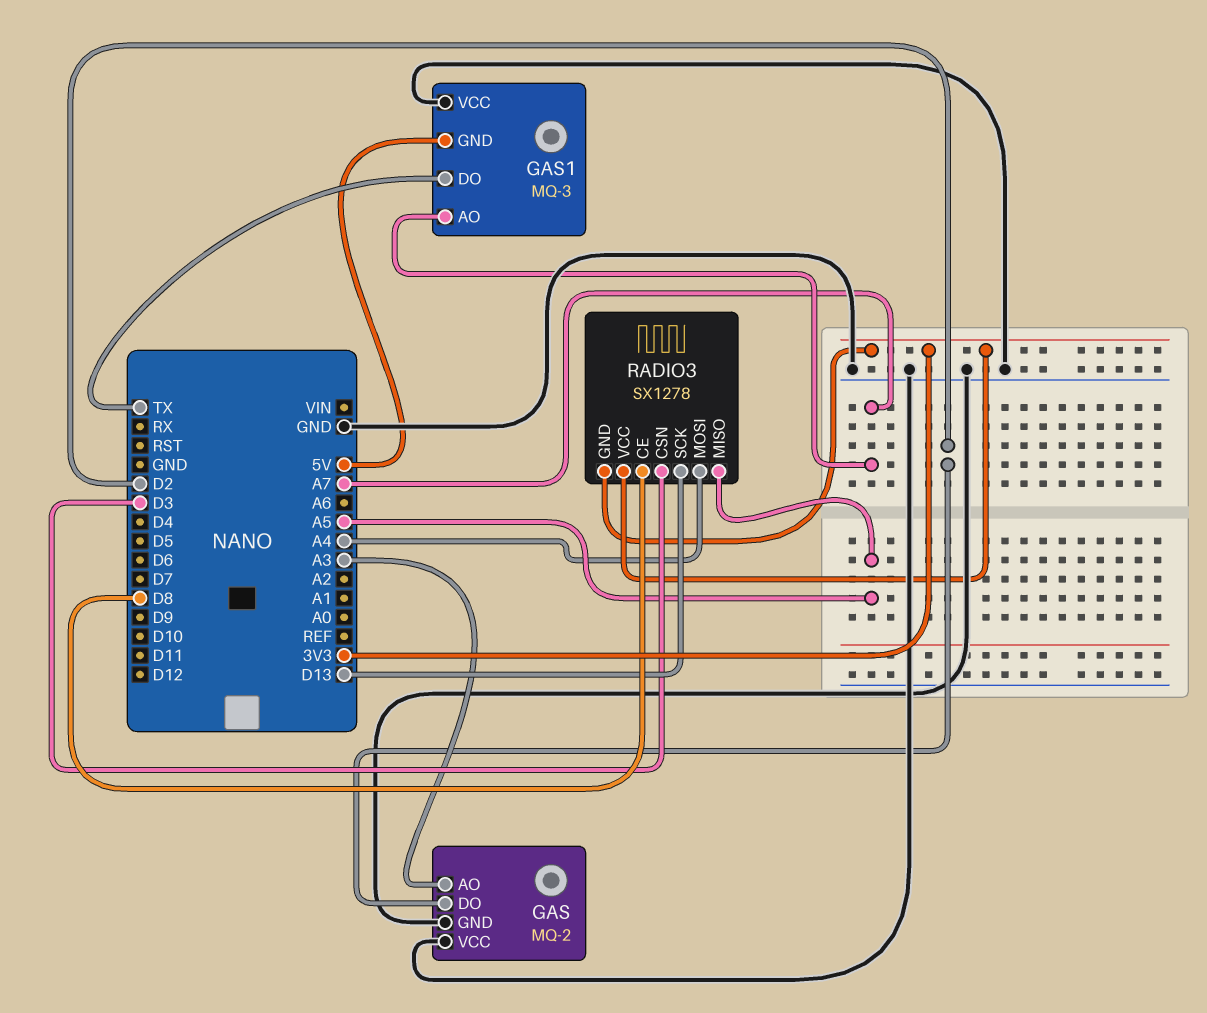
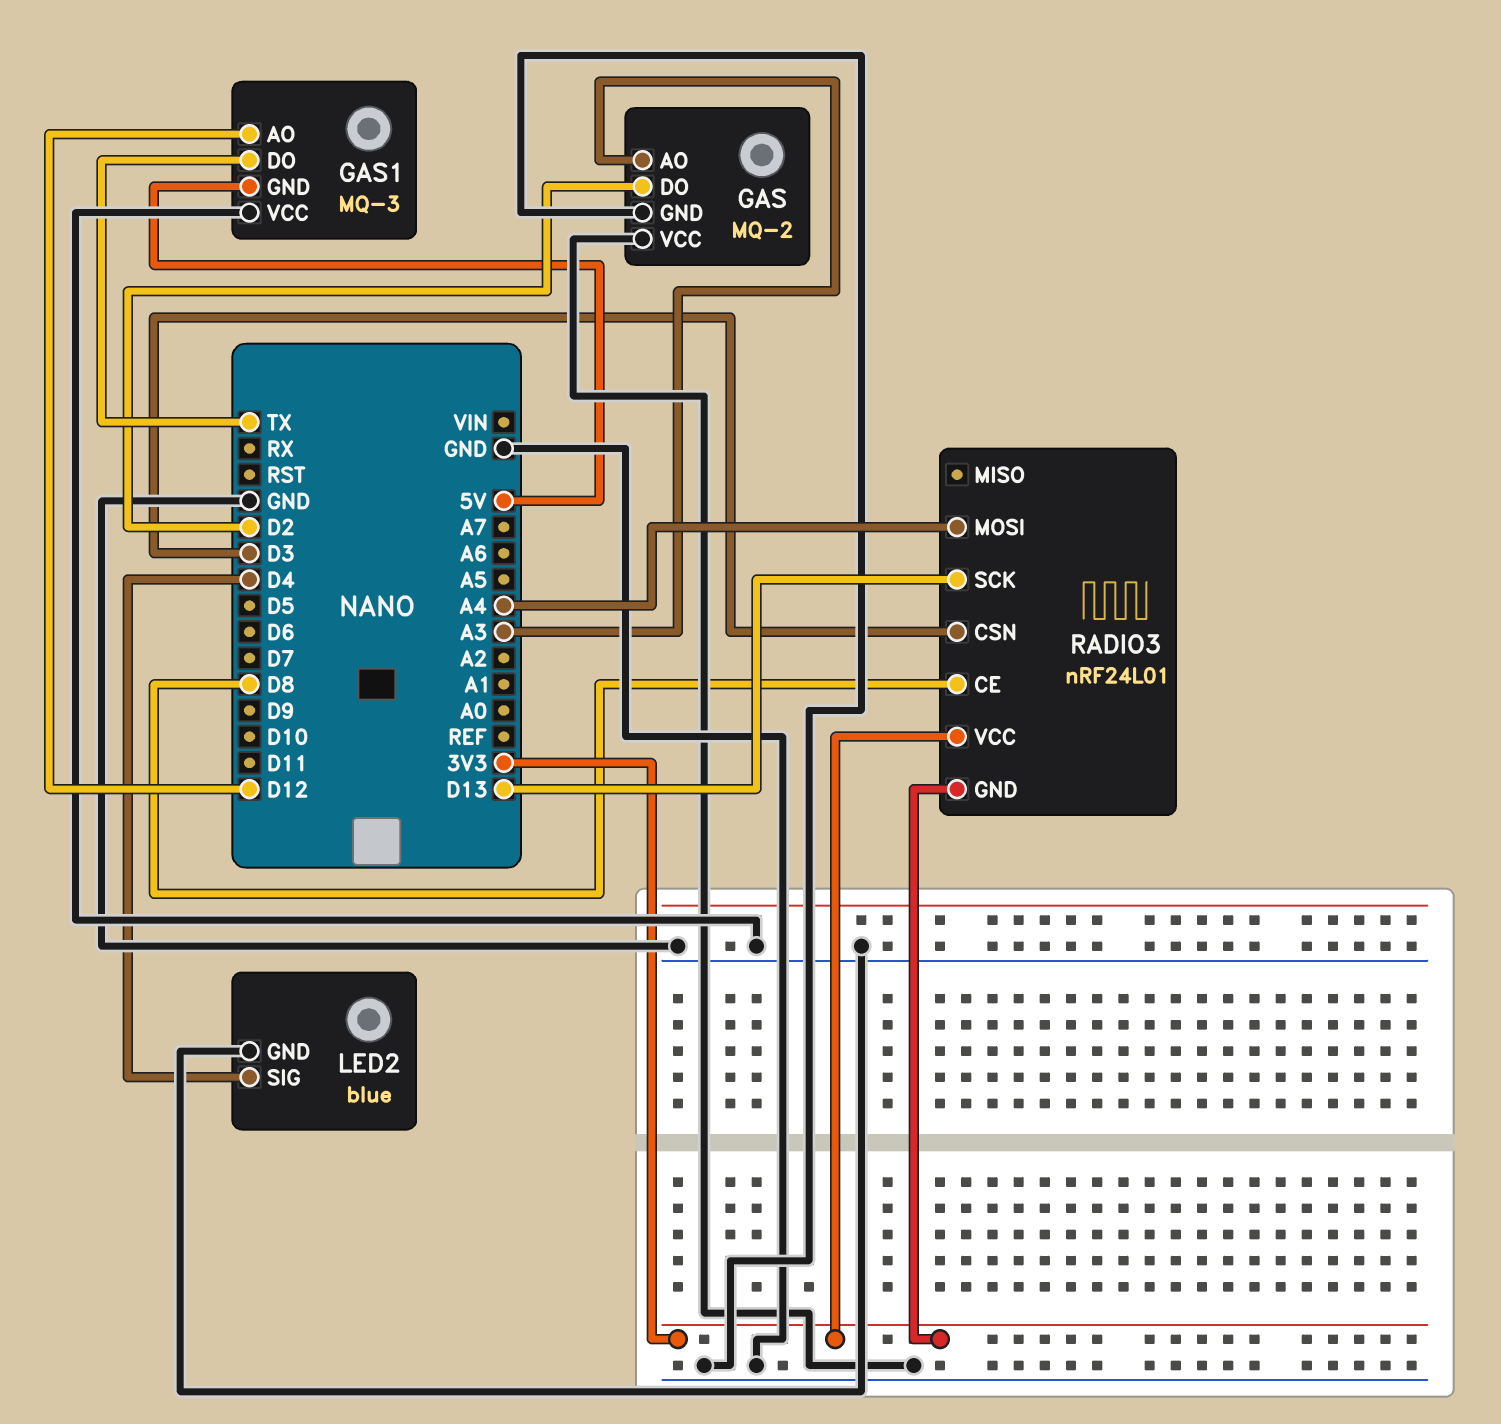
GAS1 pin AO: A7 -> D12
LED2: none -> blue
LED2 pin GND: none -> GND
LED2 pin SIG: none -> D4
RADIO3: SX1278 -> nRF24L01
RADIO3 pin MISO: A5 -> none

